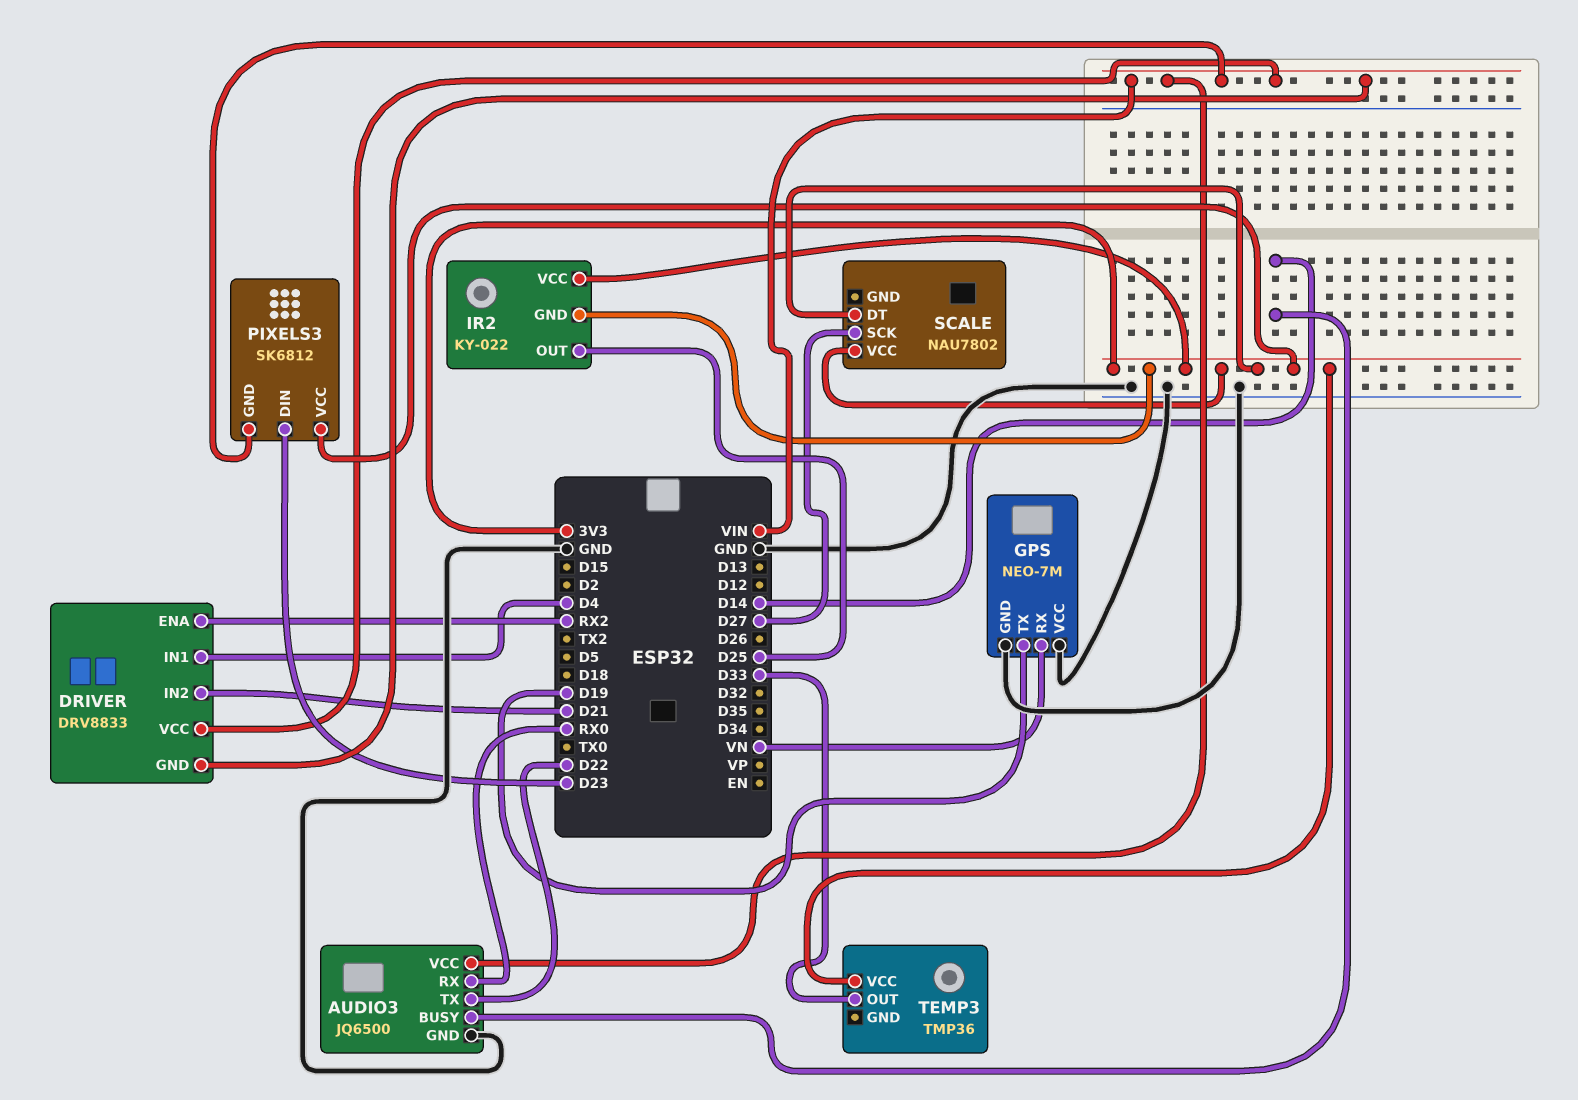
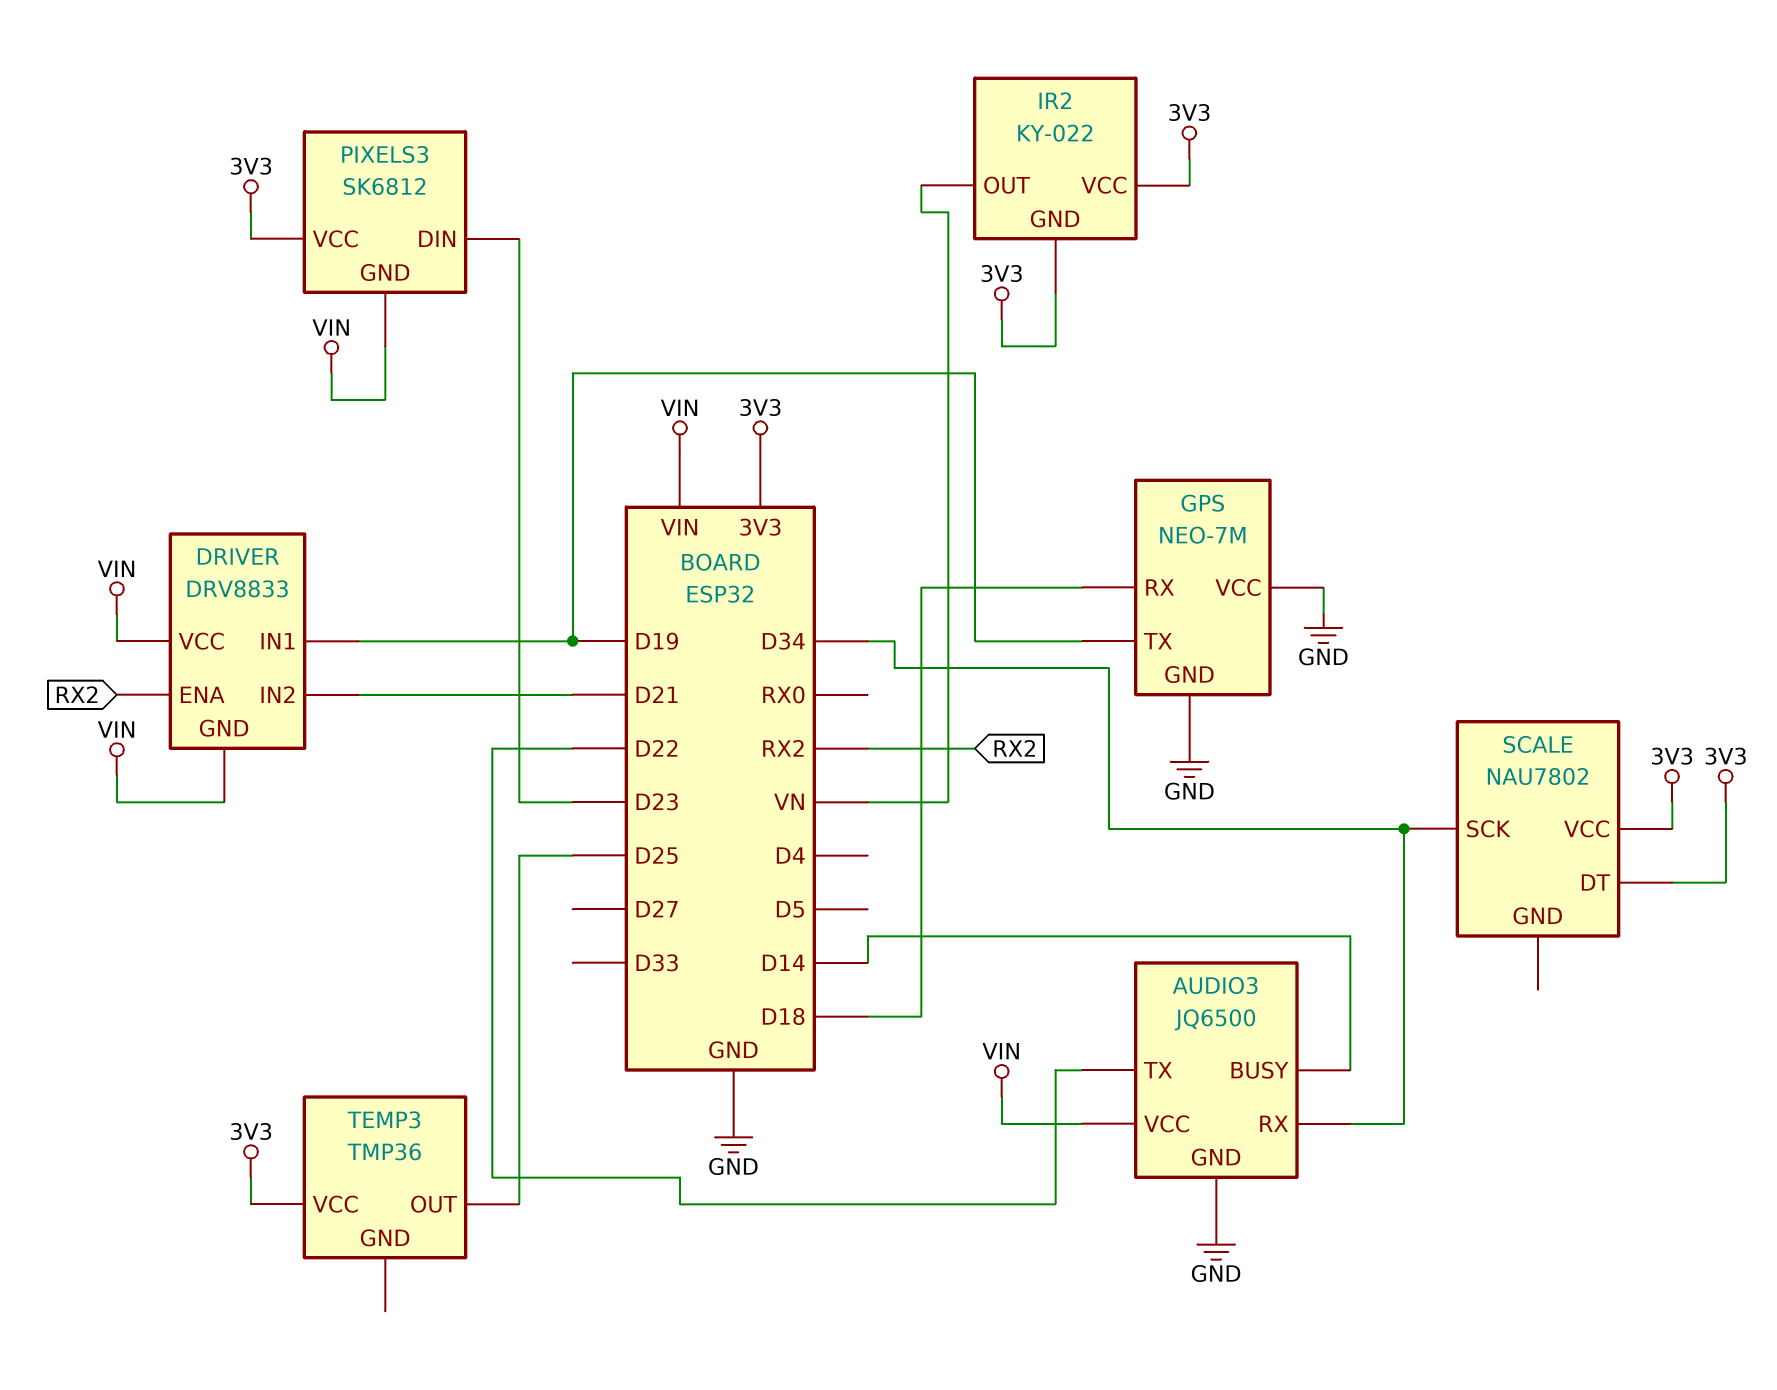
AUDIO3 pin RX: RX0 -> D34
DRIVER pin IN1: D4 -> D19
GPS pin RX: VN -> D18
IR2 pin OUT: D25 -> VN
SCALE pin SCK: D27 -> D34
TEMP3 pin OUT: D33 -> D25

